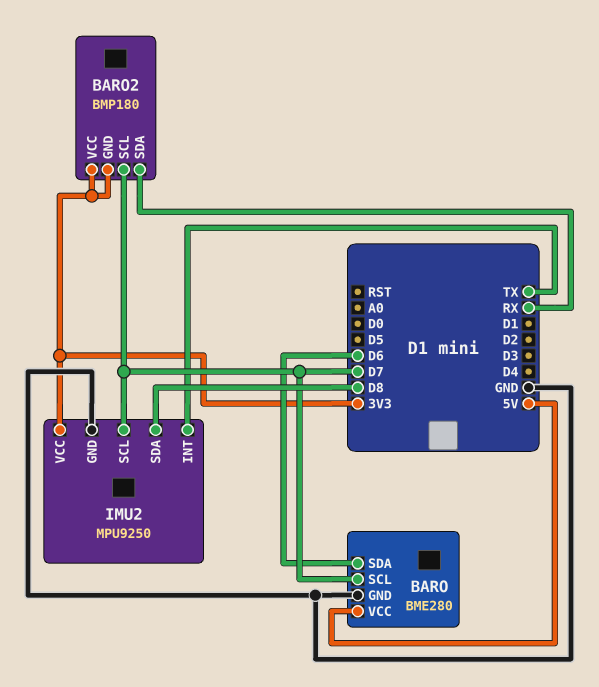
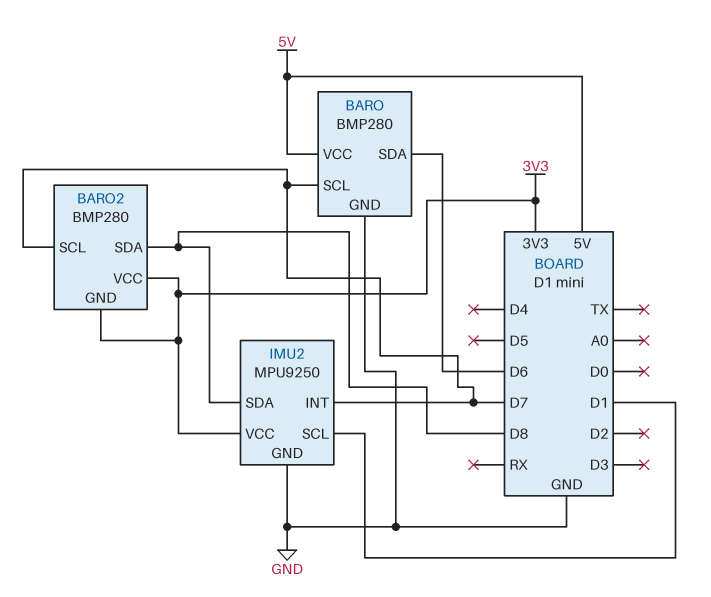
BARO: BME280 -> BMP280
BARO2: BMP180 -> BMP280
BARO2 pin SDA: RX -> D8
IMU2 pin INT: TX -> D7
IMU2 pin SCL: D7 -> D1

